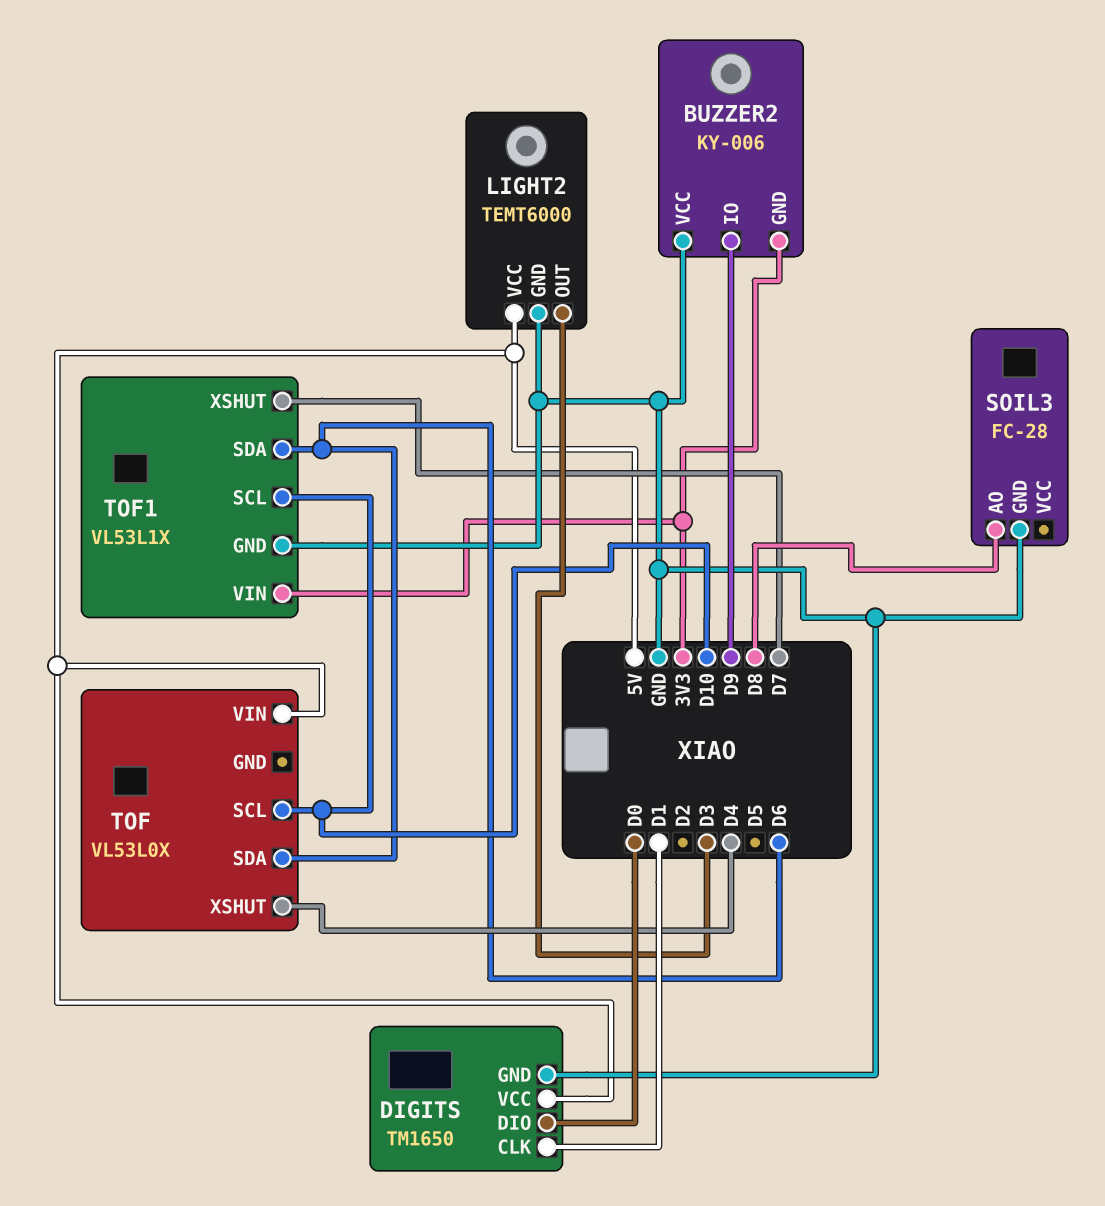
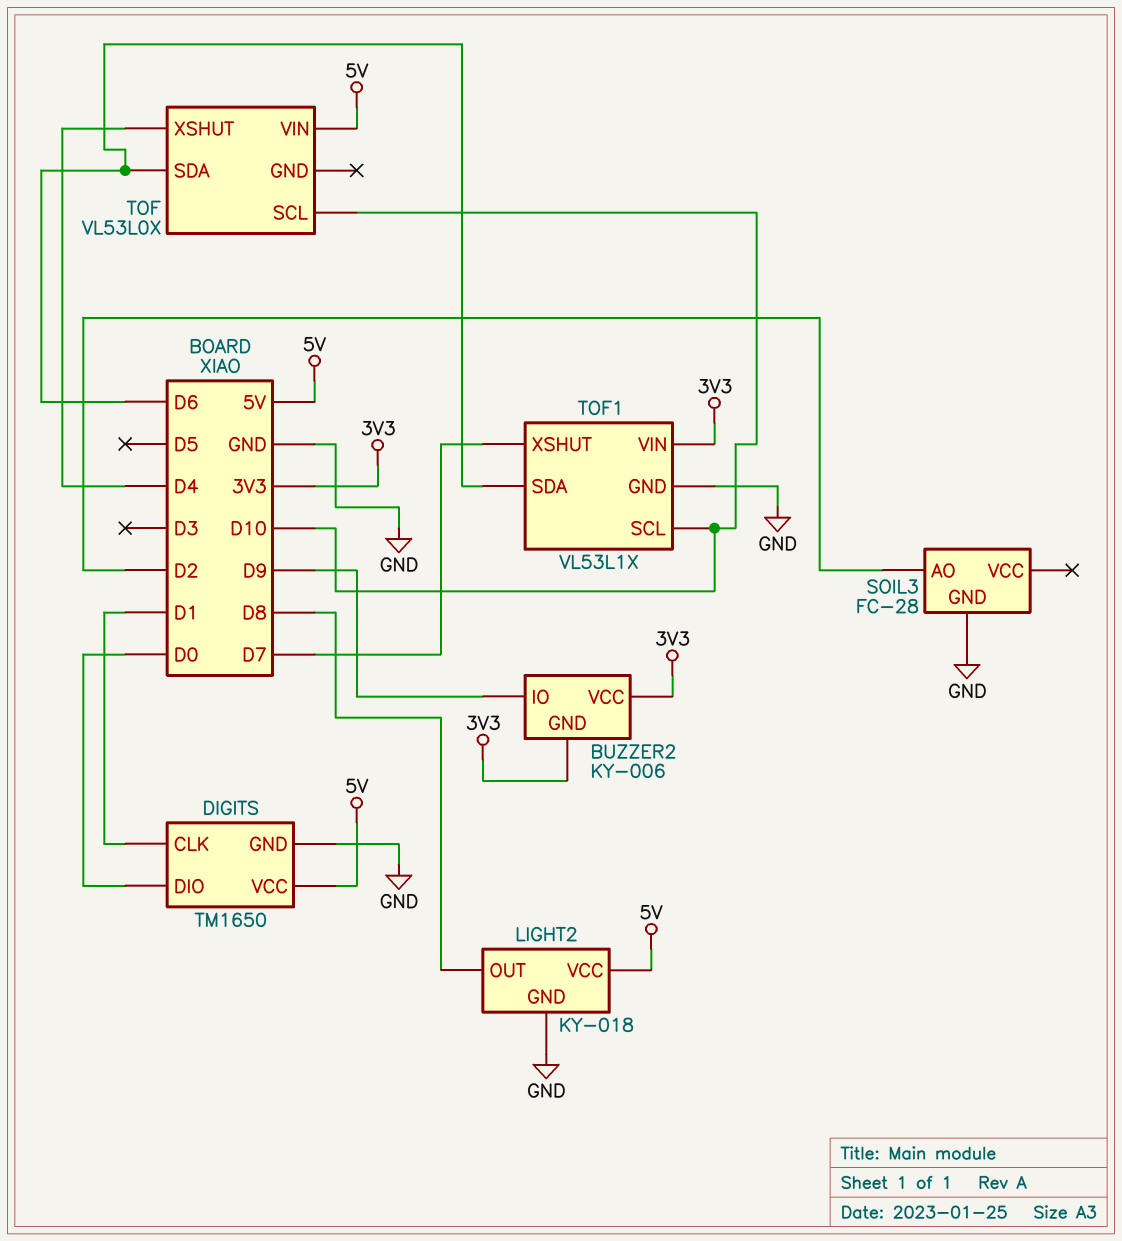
BUZZER2 pin VCC: GND -> 3V3
LIGHT2: TEMT6000 -> KY-018
LIGHT2 pin OUT: D3 -> D8
SOIL3 pin AO: D8 -> D2

